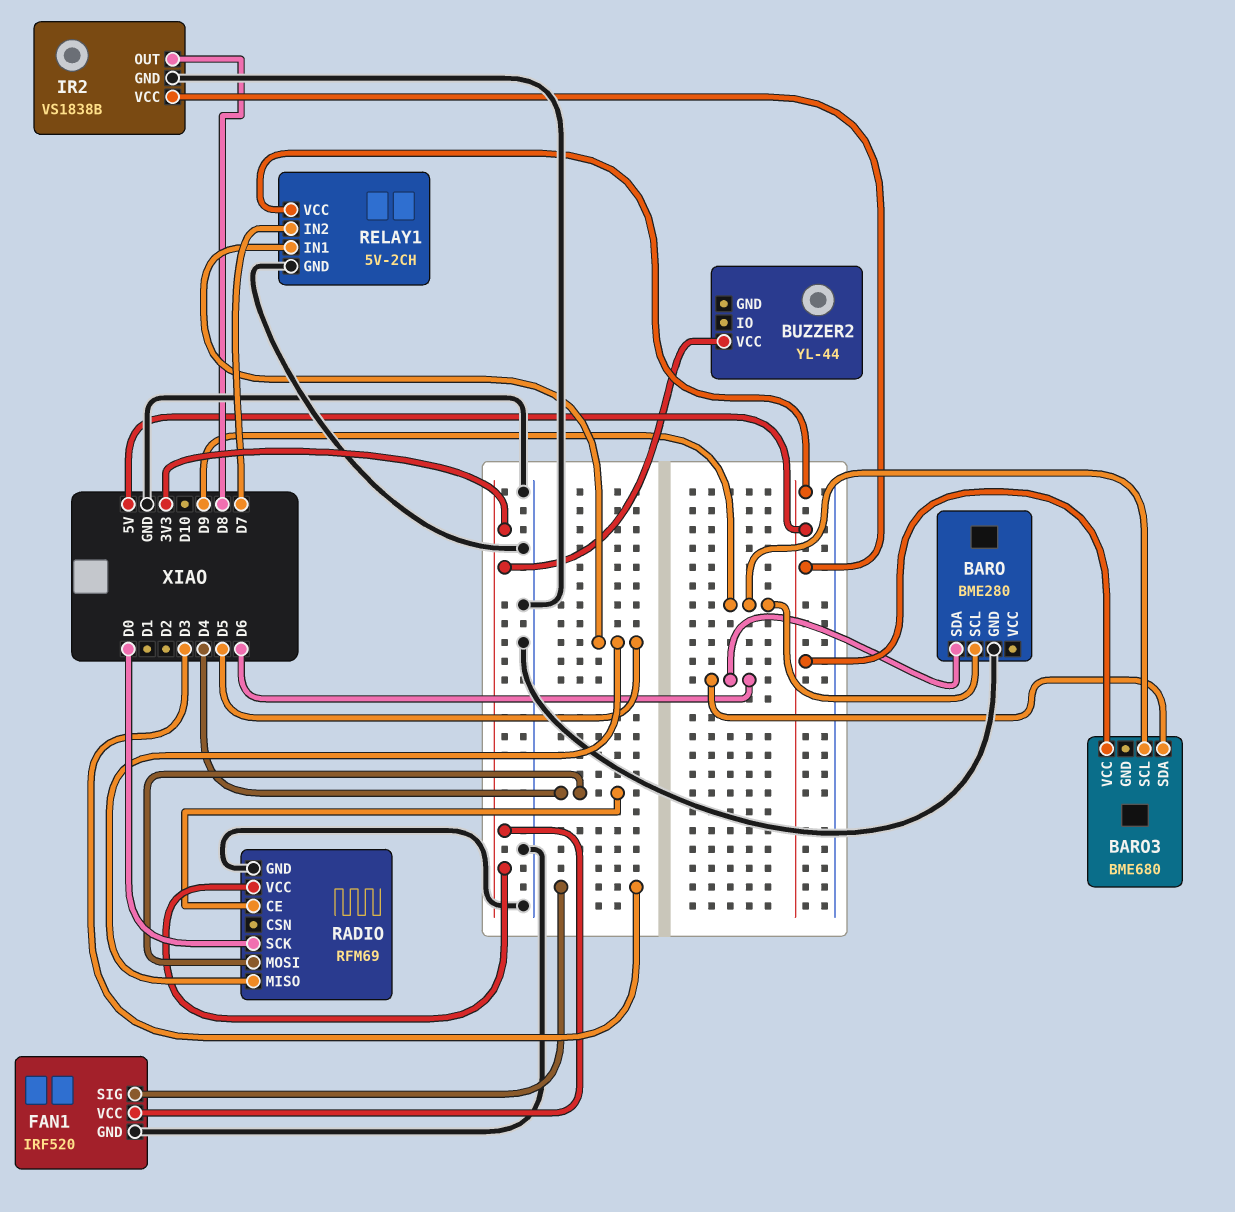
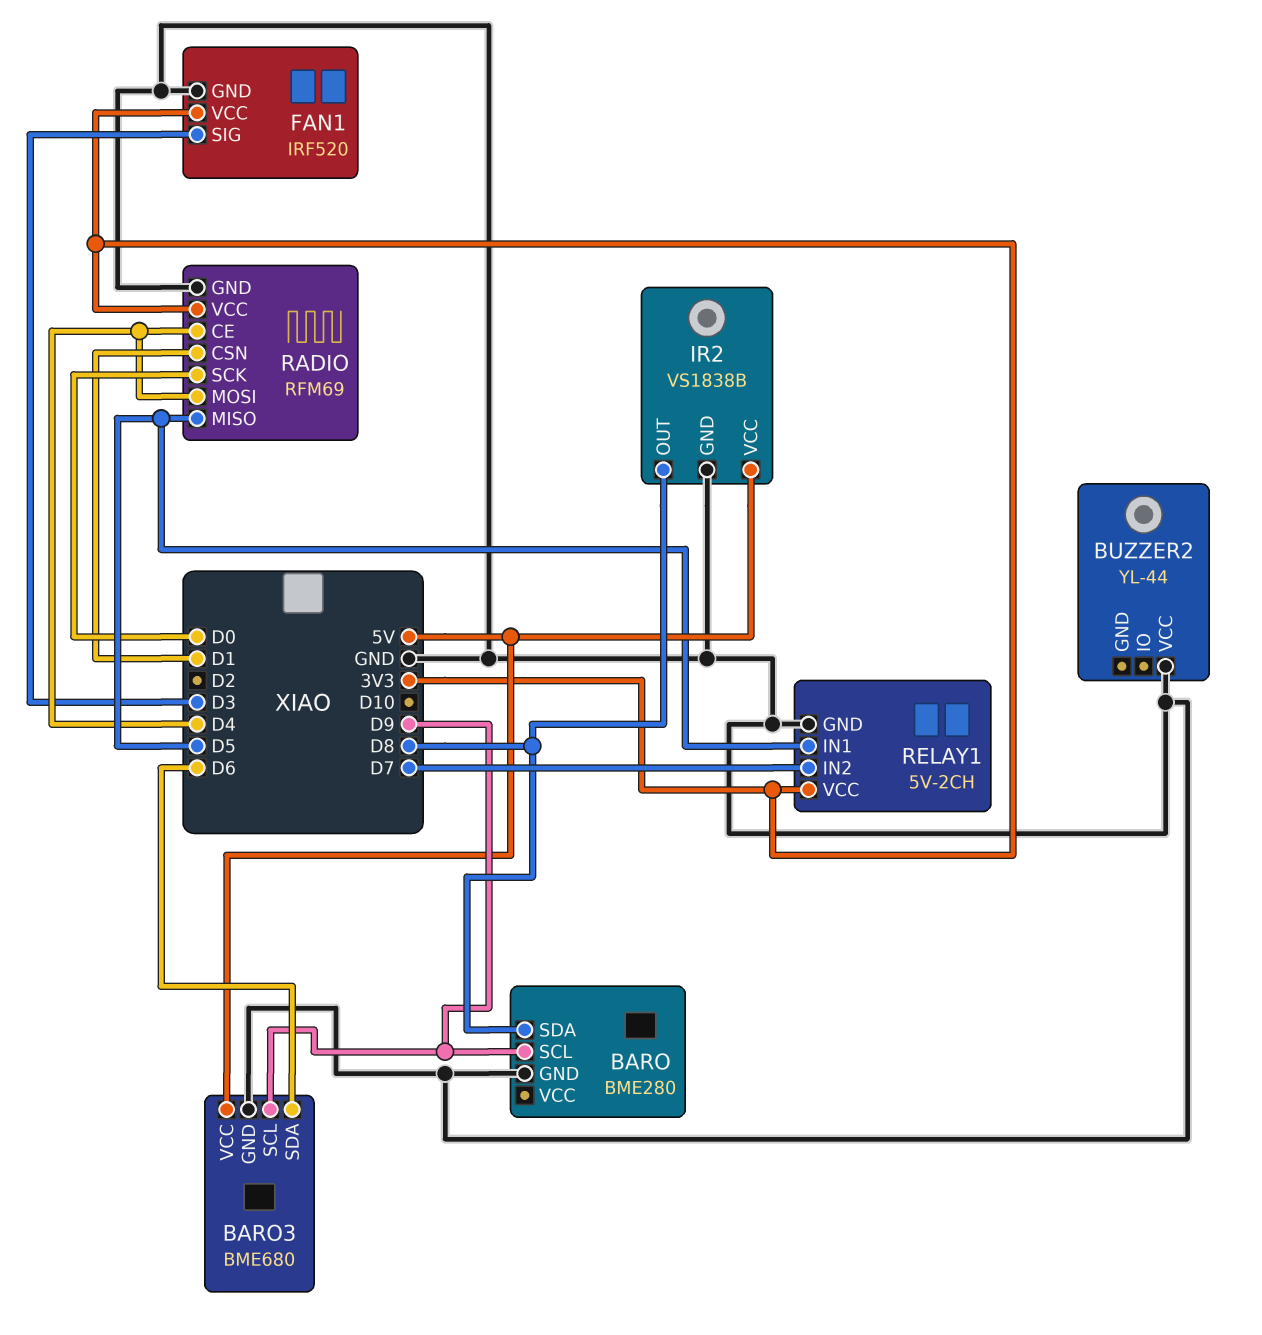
BARO pin SDA: D6 -> D8
BARO3 pin GND: none -> GND
BUZZER2 pin VCC: 3V3 -> GND
RADIO pin CSN: none -> D1
RELAY1 pin VCC: 5V -> 3V3

